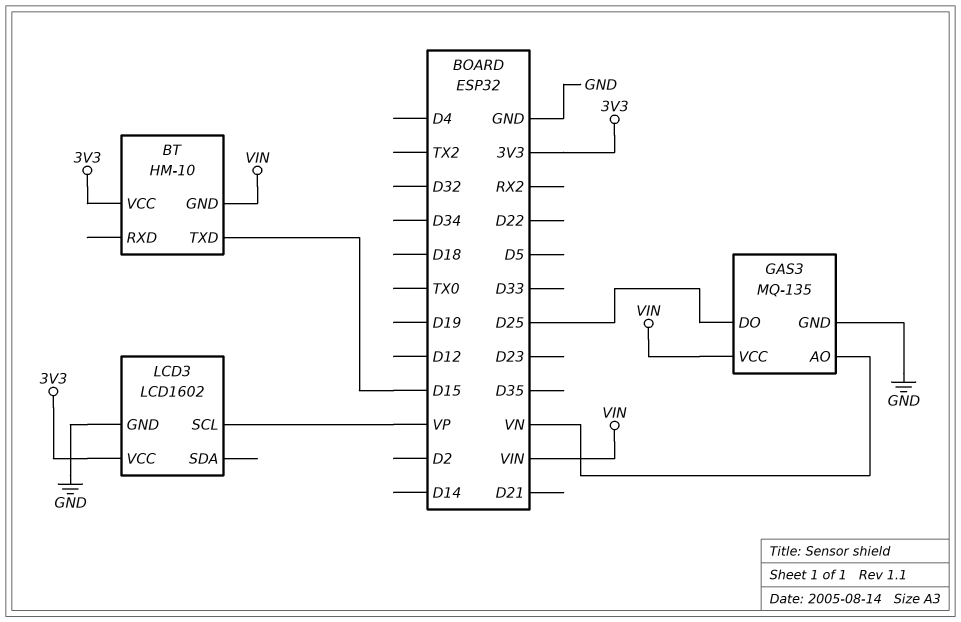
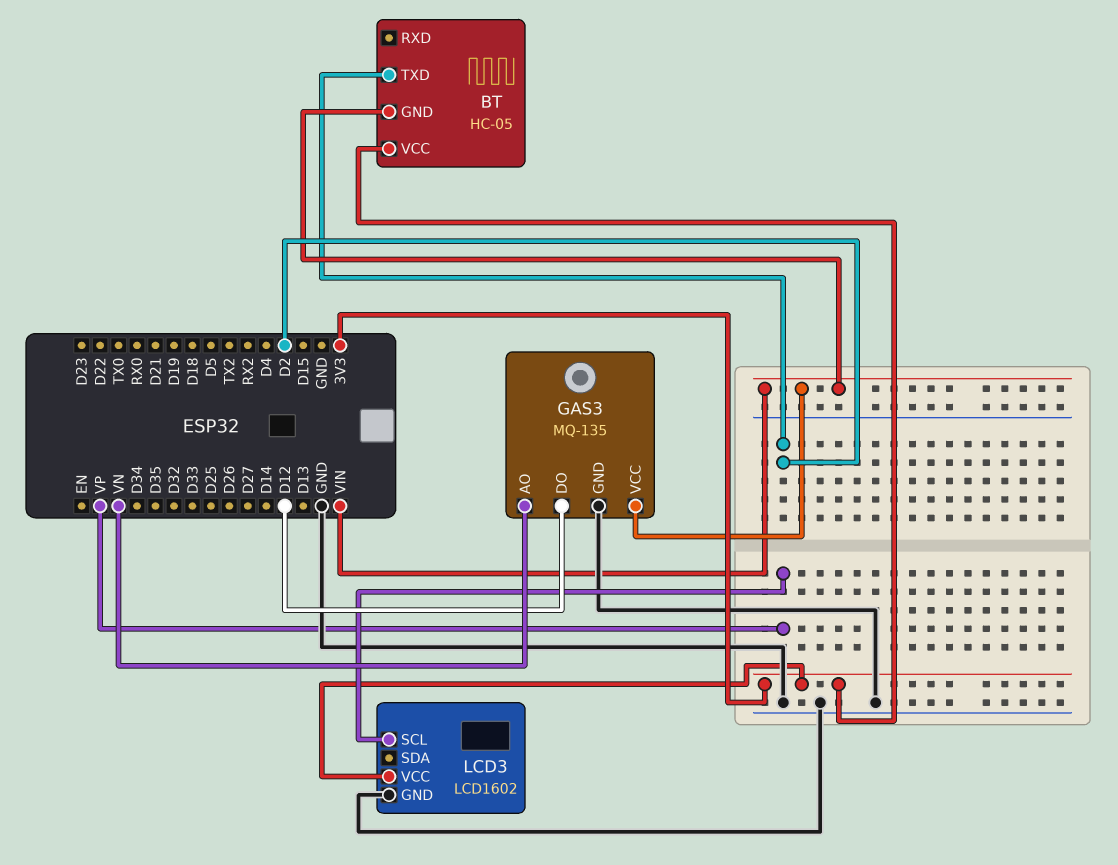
BT: HM-10 -> HC-05
BT pin TXD: D15 -> D2
GAS3 pin DO: D25 -> D12

